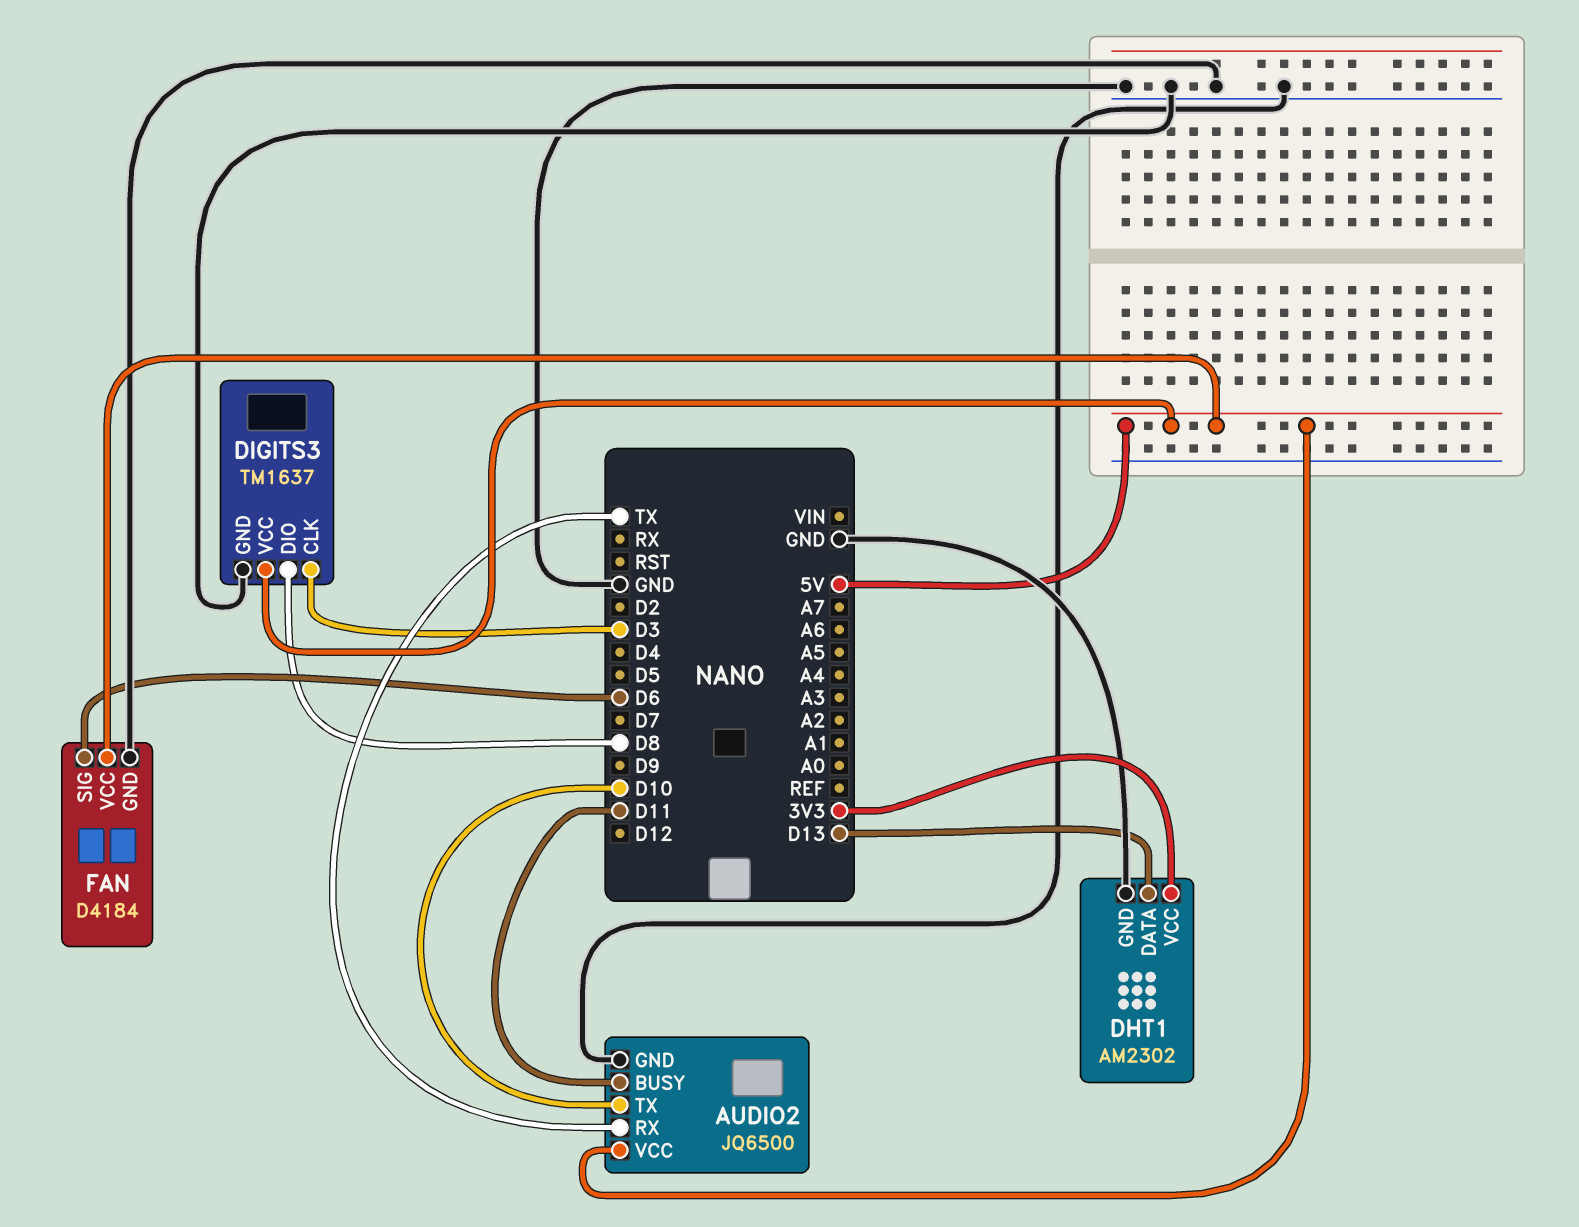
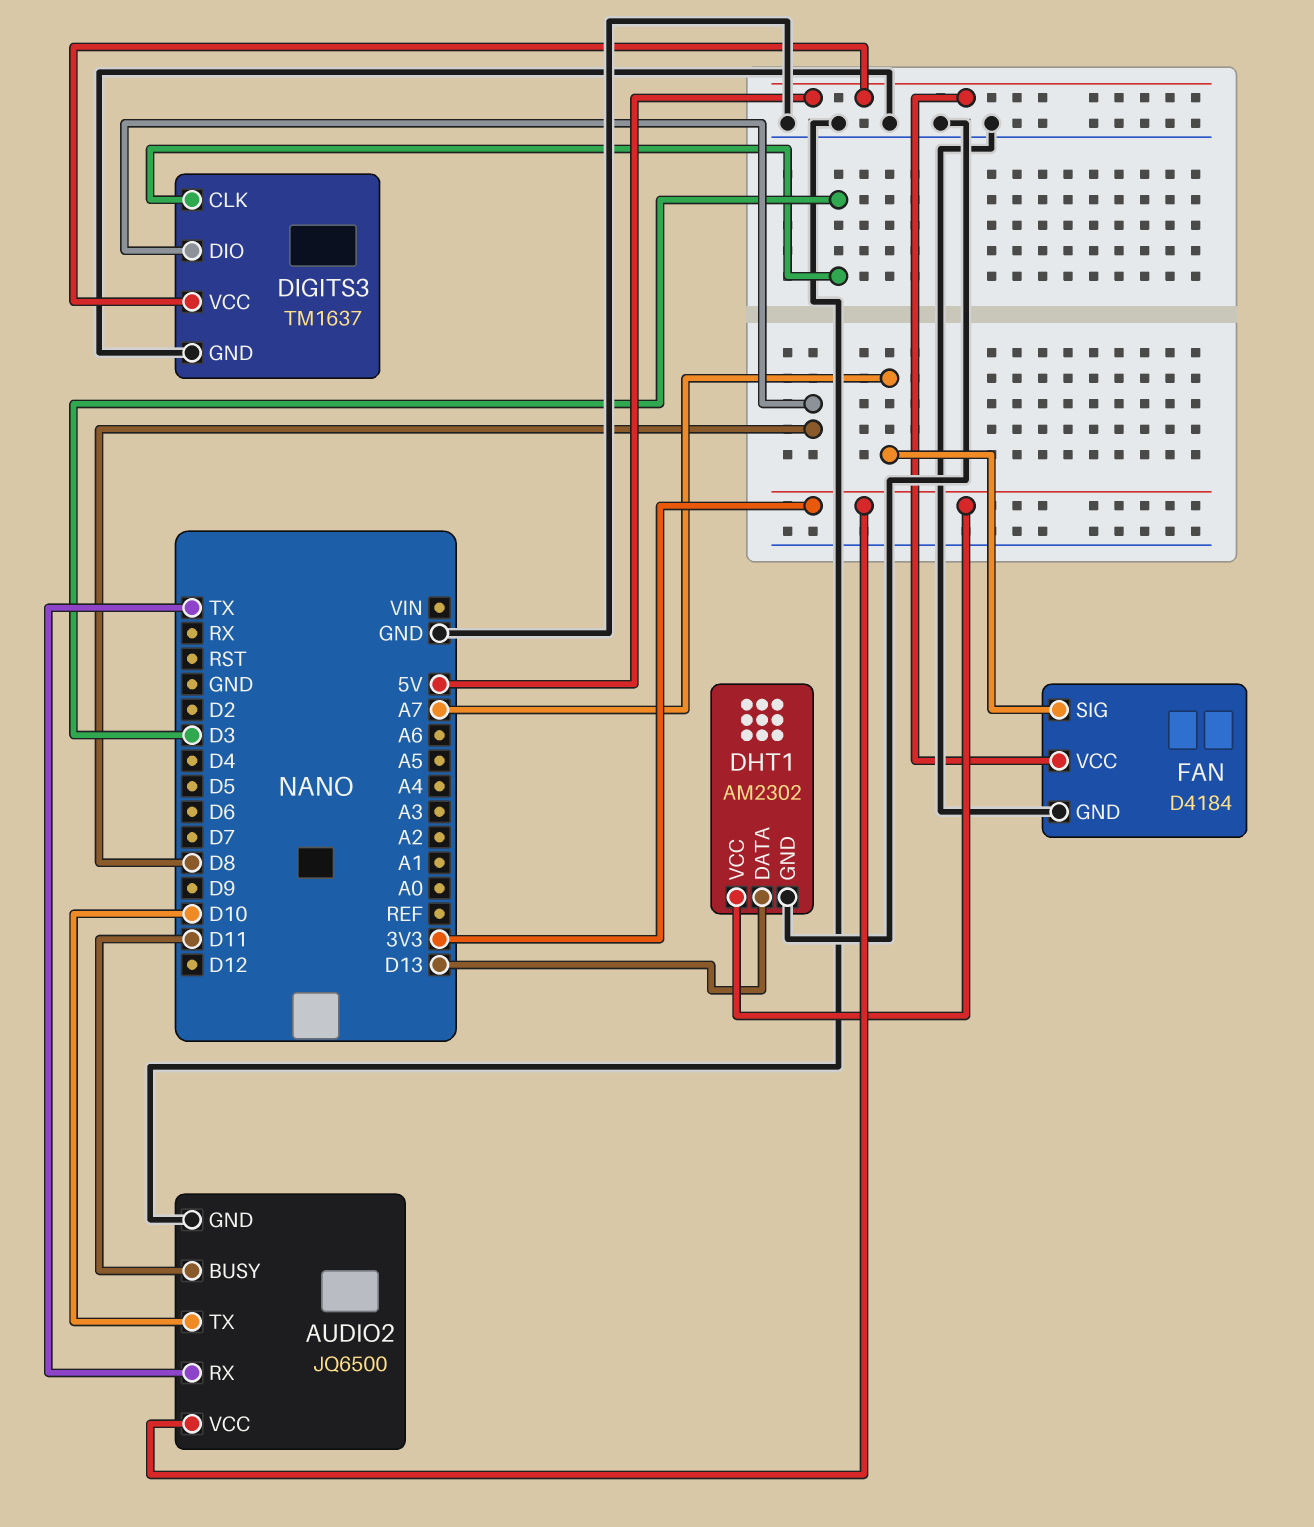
AUDIO2 pin VCC: 5V -> 3V3
FAN pin SIG: D6 -> A7

